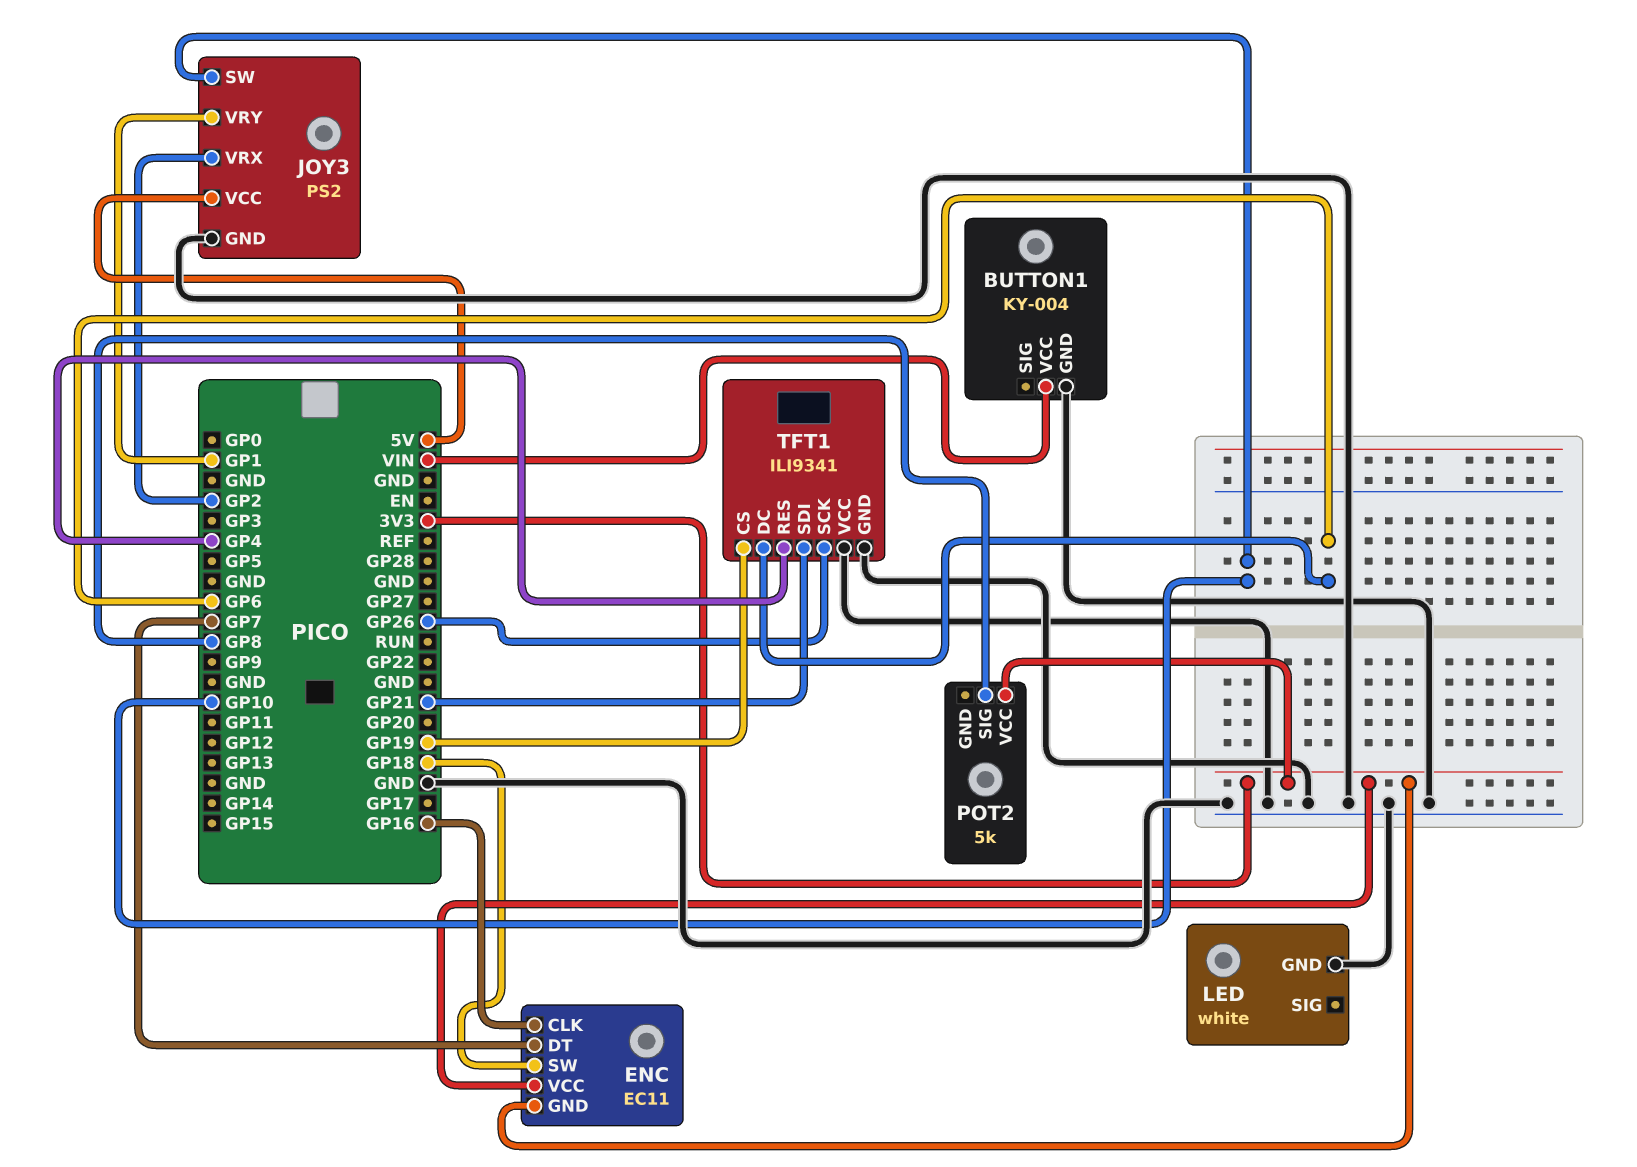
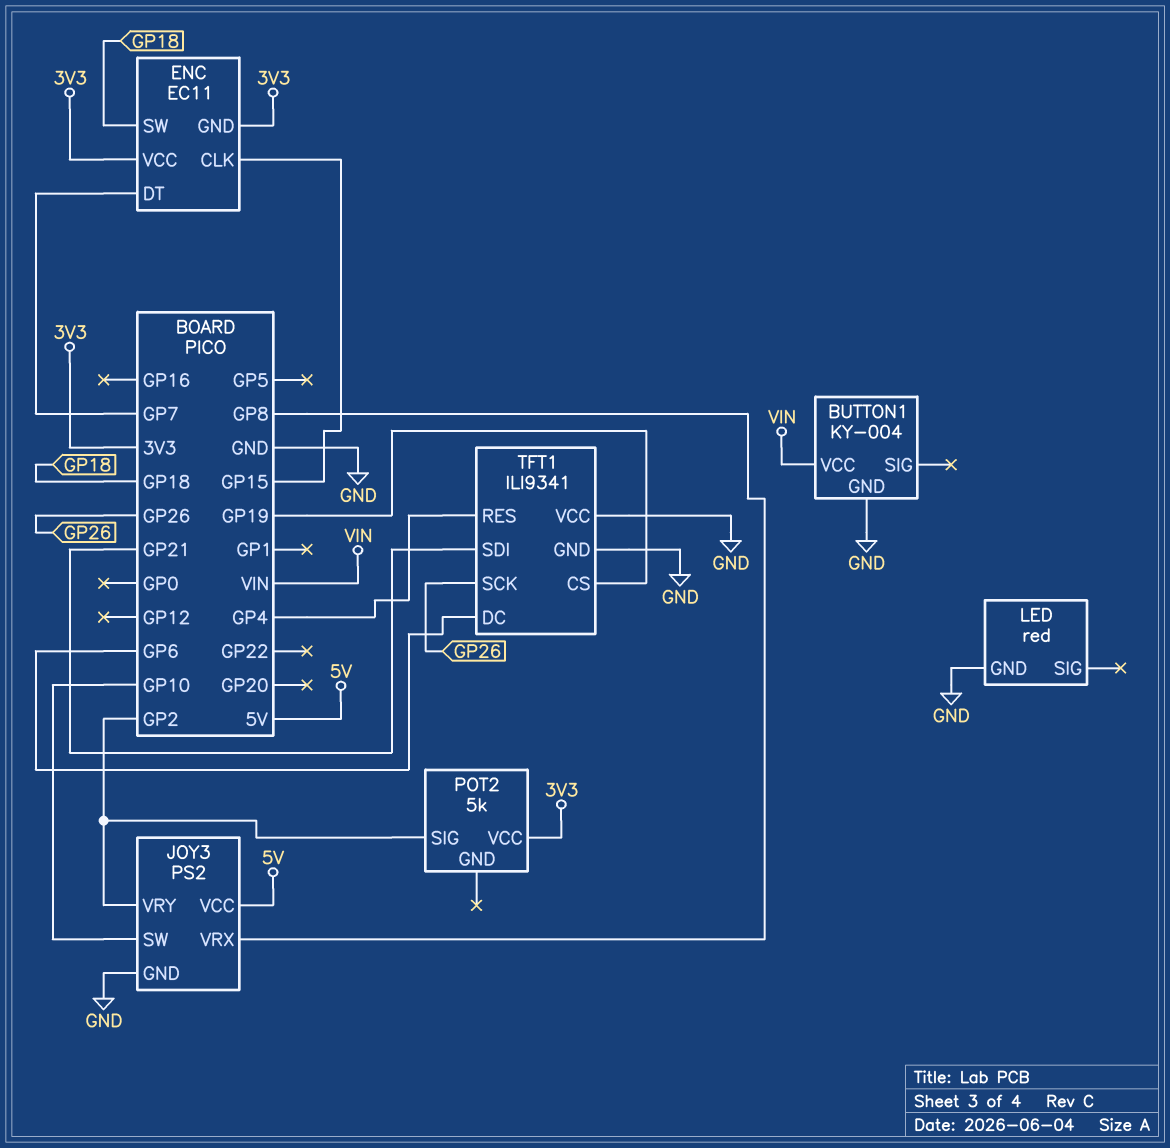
ENC pin CLK: GP16 -> GP15
JOY3 pin VRX: GP2 -> GP8
JOY3 pin VRY: GP1 -> GP2
LED: white -> red
POT2 pin SIG: GP8 -> GP2

